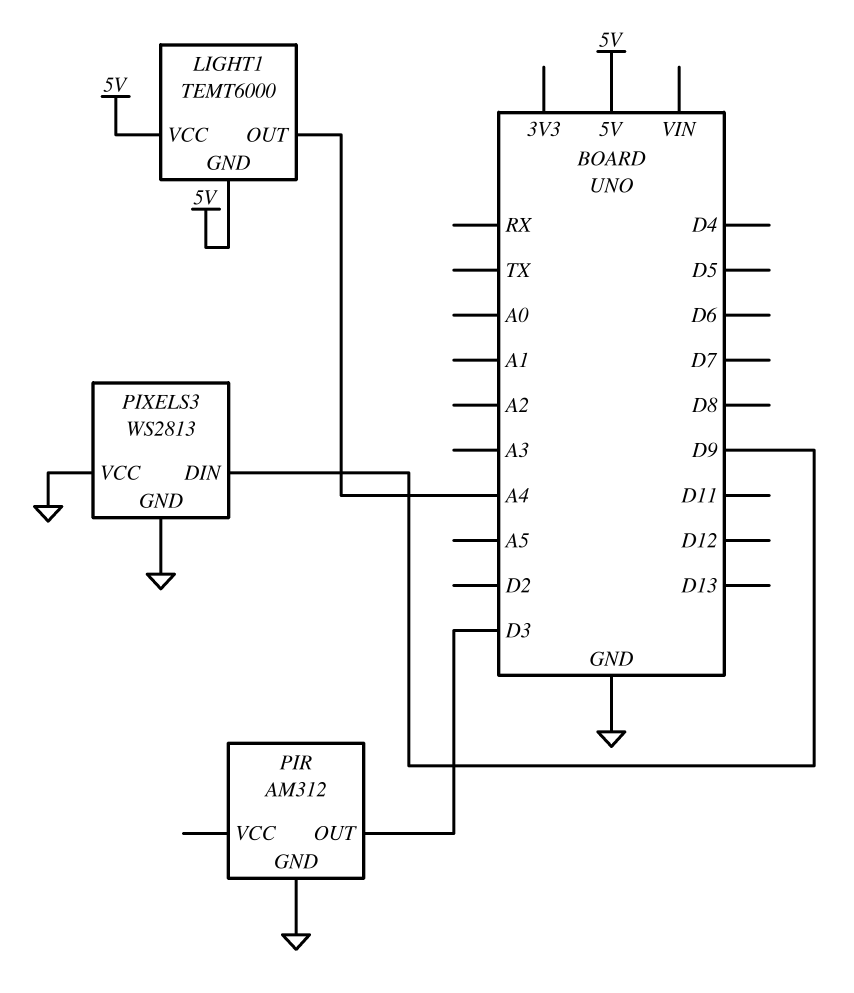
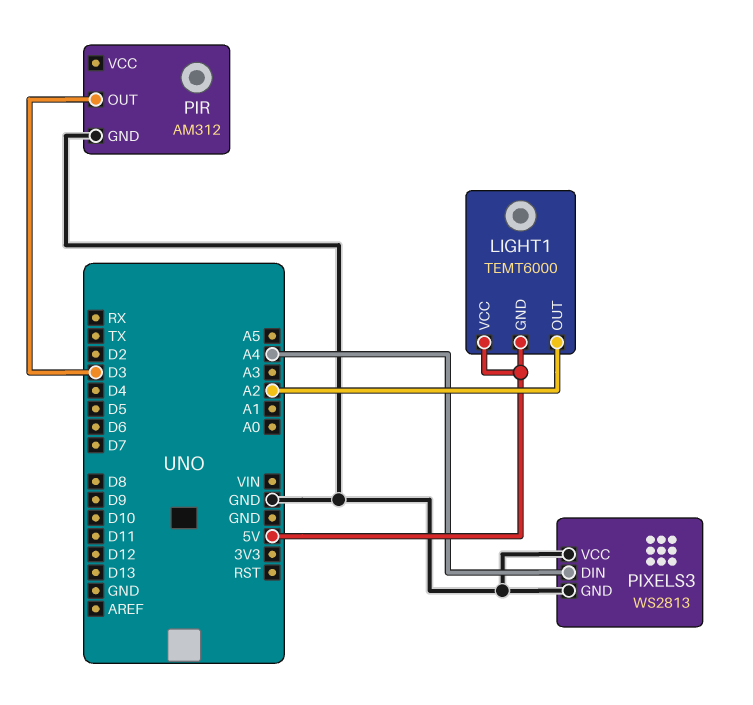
LIGHT1 pin OUT: A4 -> A2
PIXELS3 pin DIN: D9 -> A4

